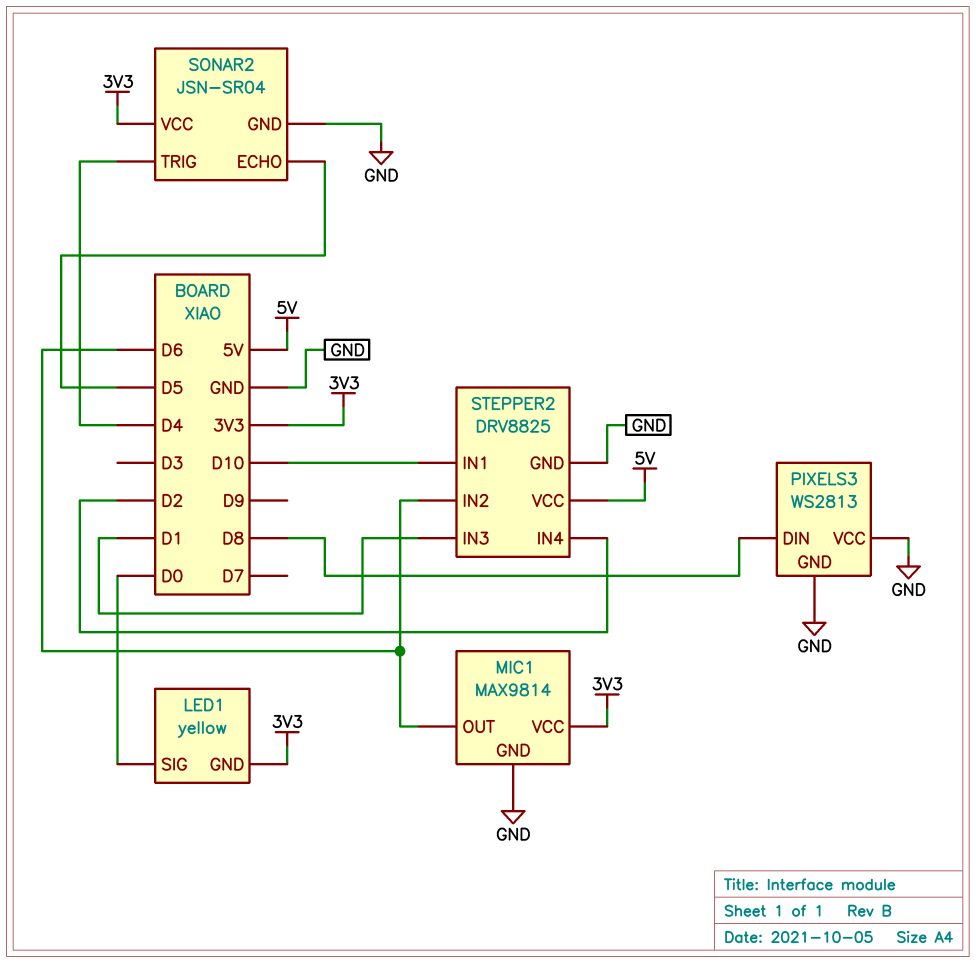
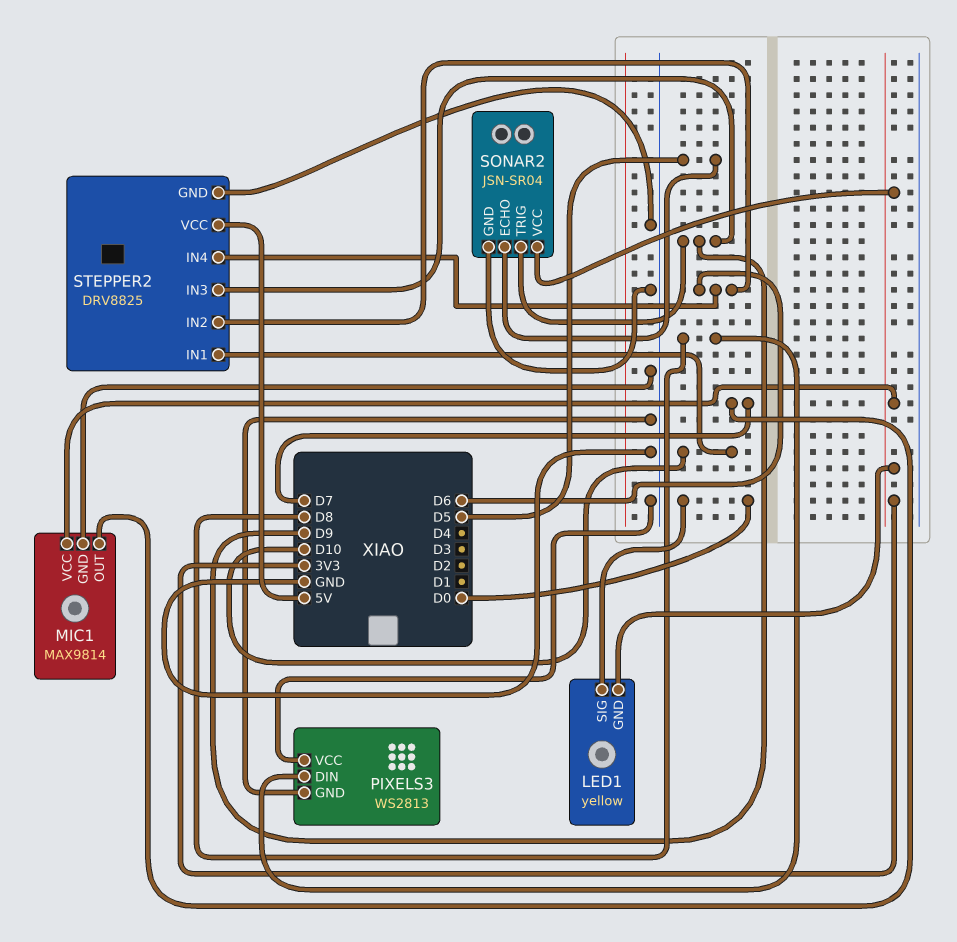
MIC1 pin OUT: D6 -> D7
SONAR2 pin TRIG: D4 -> D9
STEPPER2 pin IN3: D1 -> D9
STEPPER2 pin IN4: D2 -> D6

